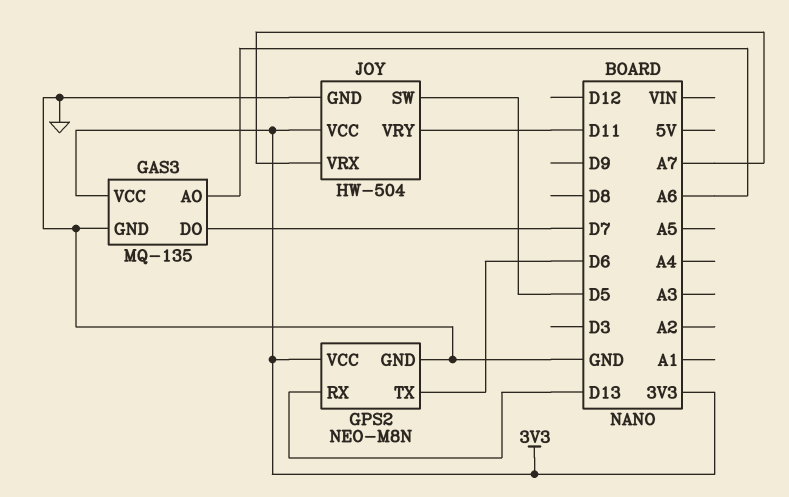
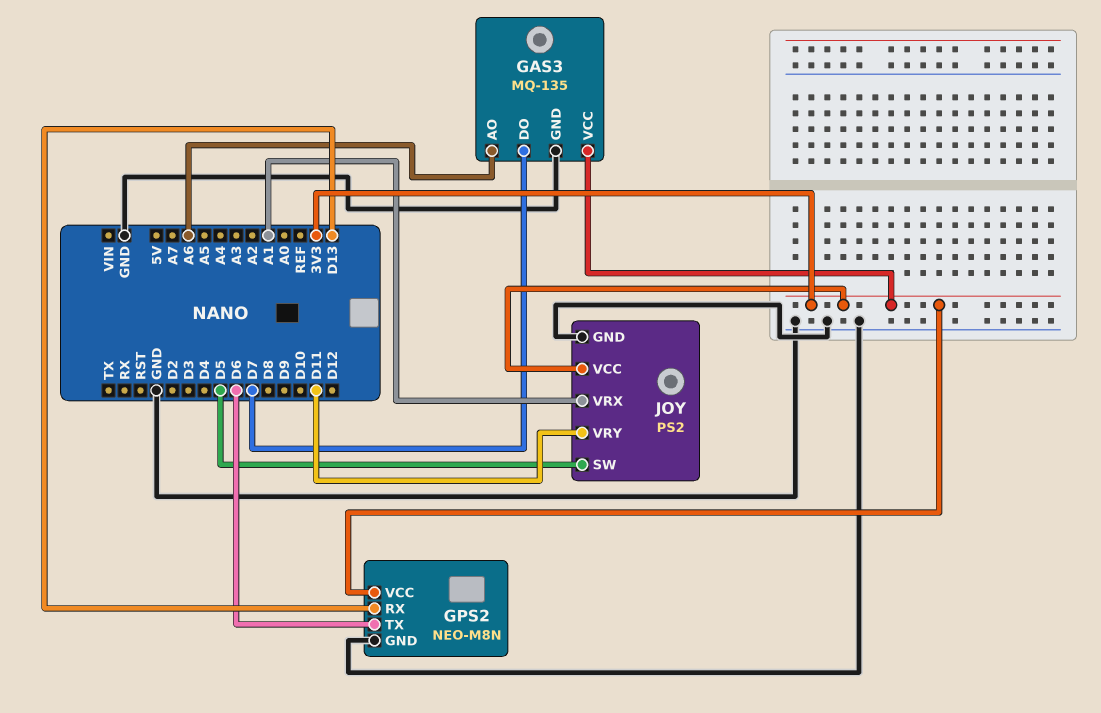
JOY: HW-504 -> PS2
JOY pin VRX: A7 -> A1

